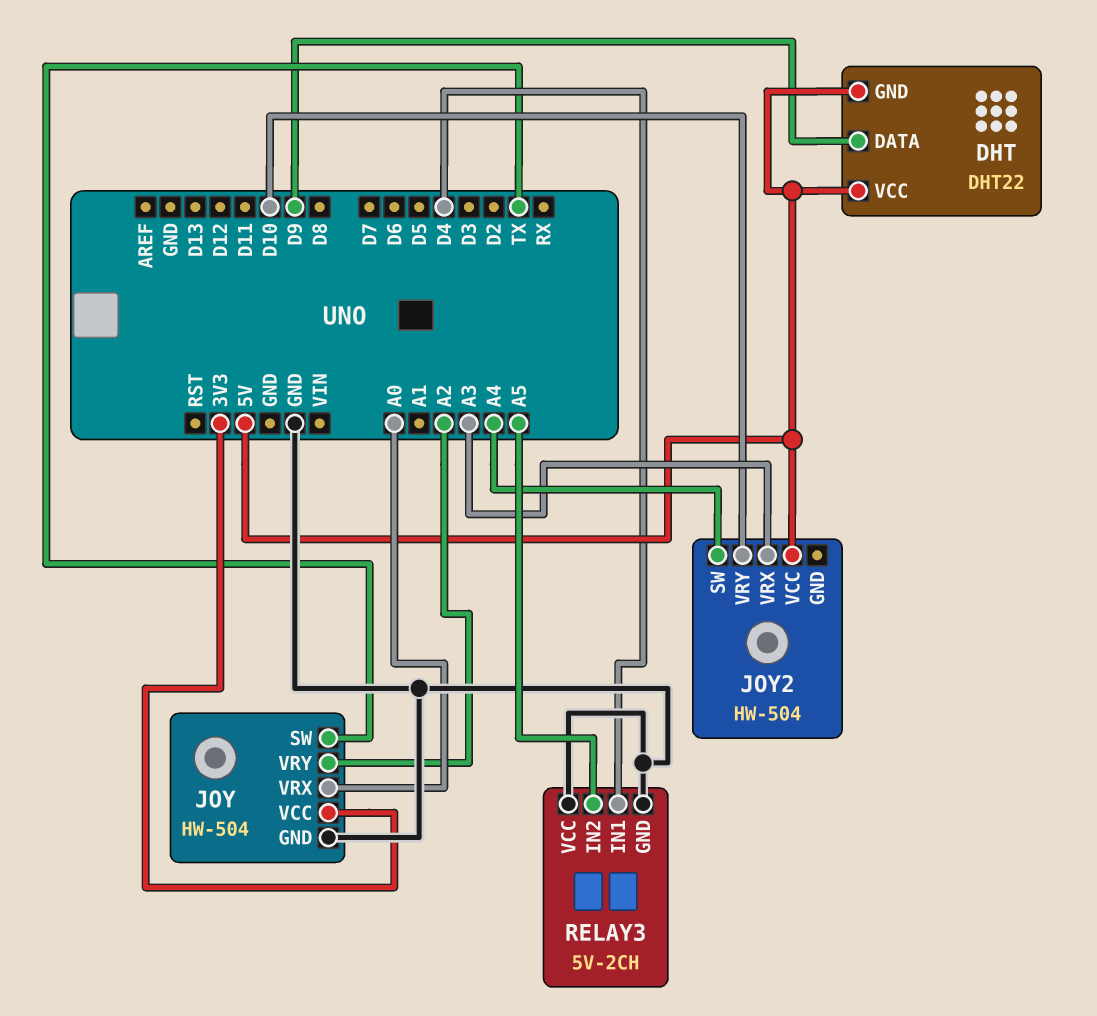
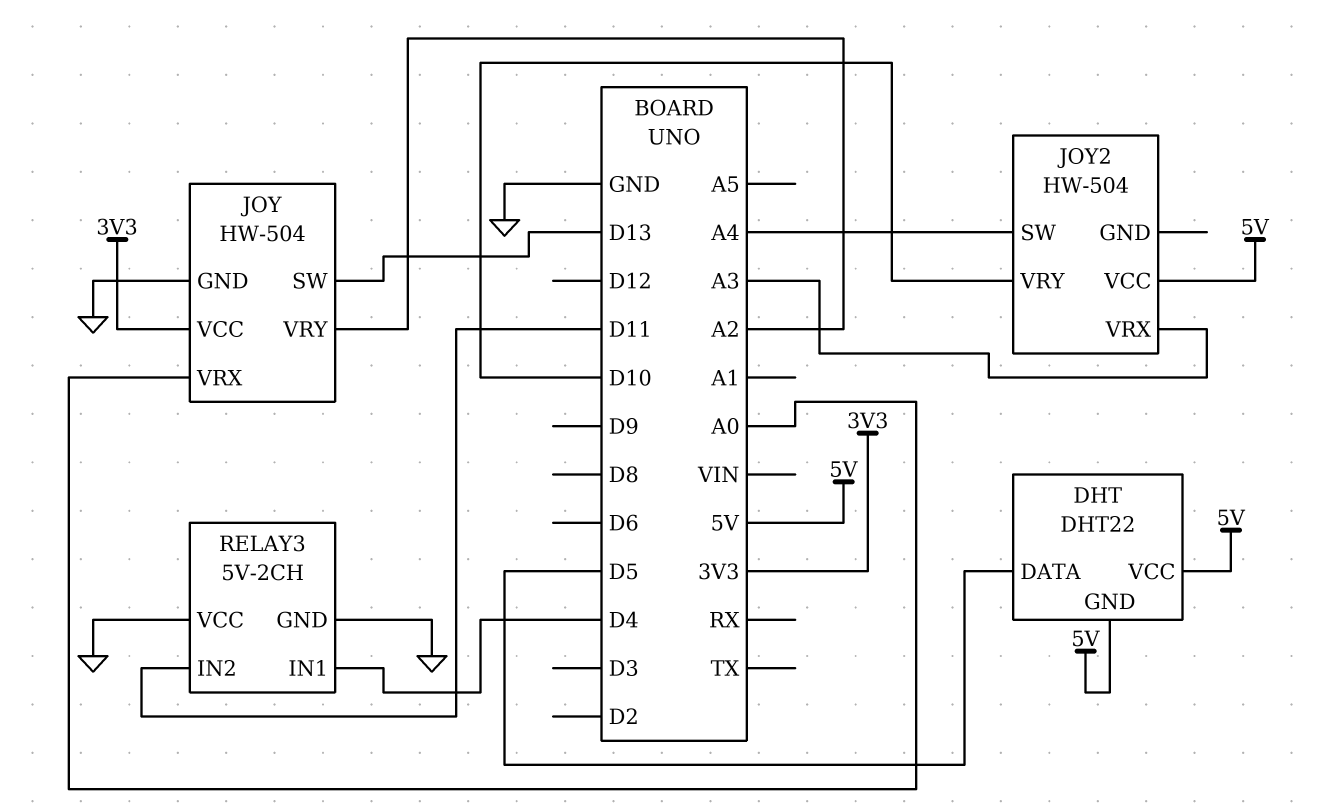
DHT pin DATA: D9 -> D5
JOY pin SW: TX -> D13
RELAY3 pin IN2: A5 -> D11

